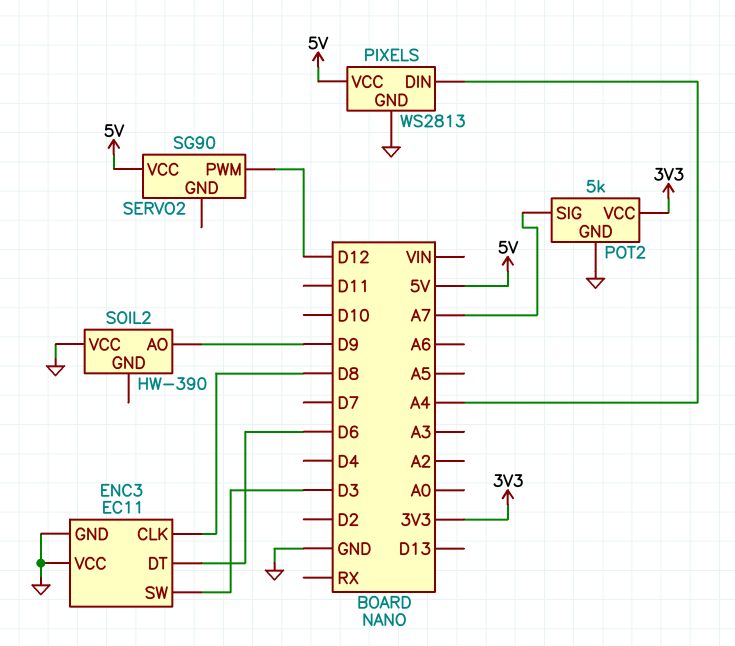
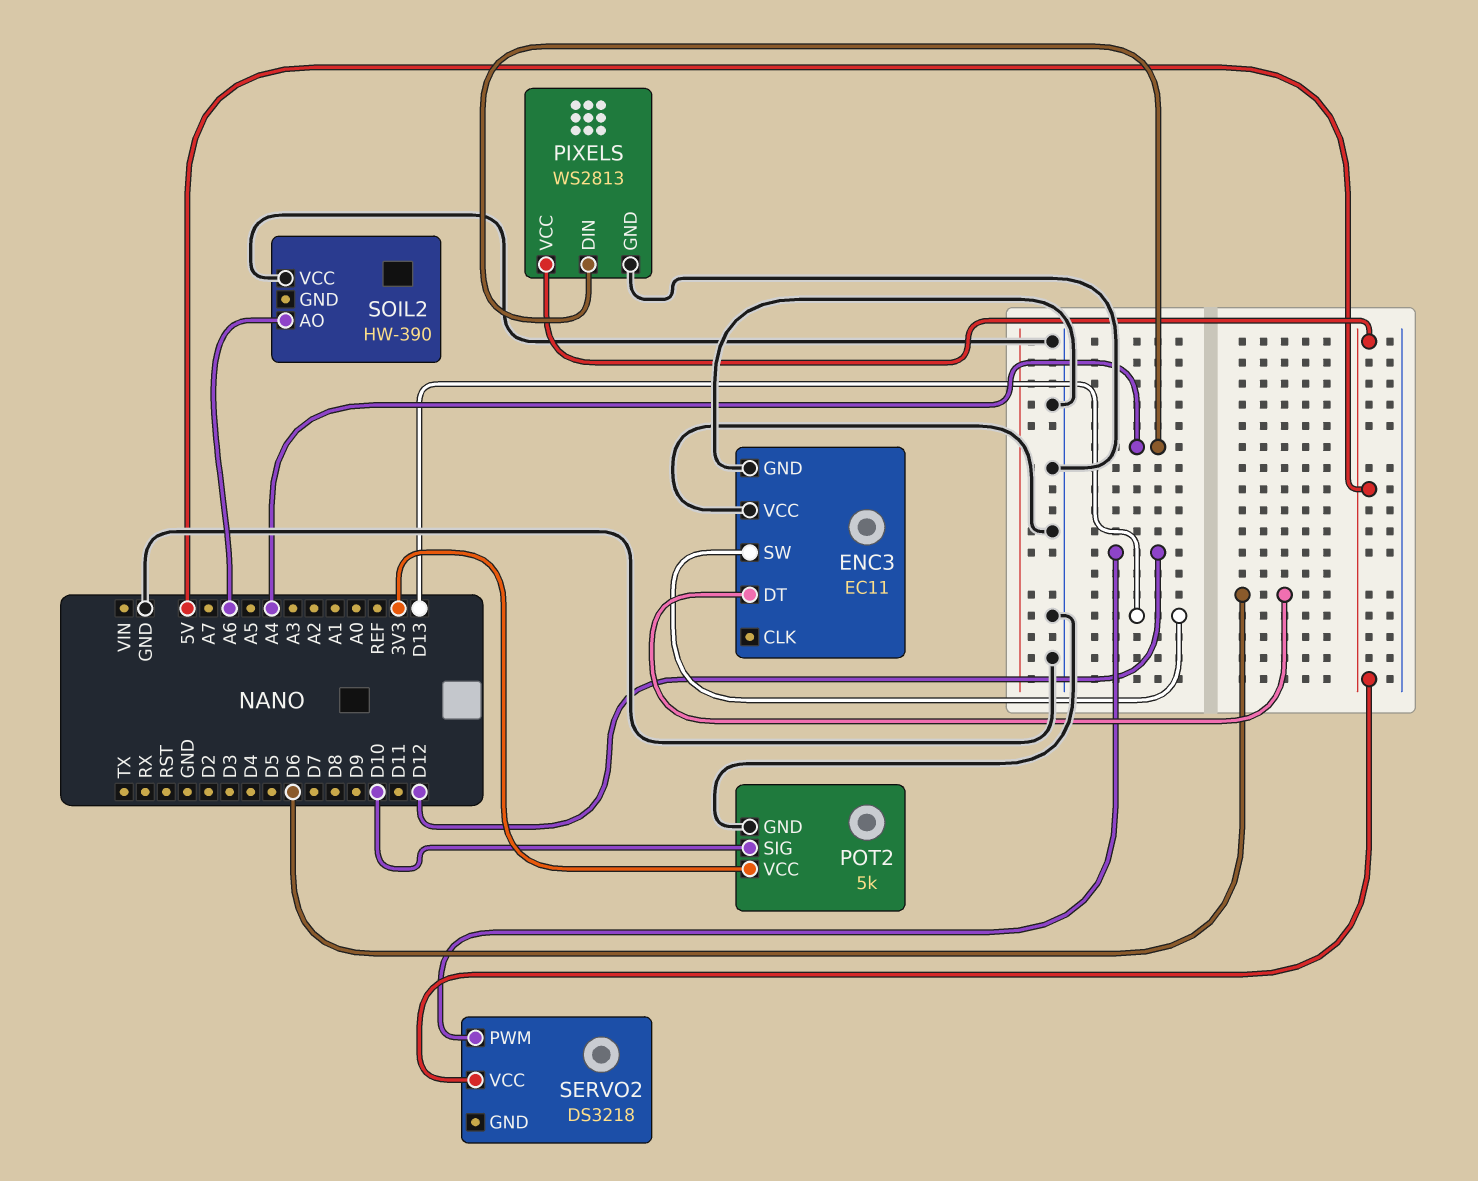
ENC3 pin CLK: D8 -> none
ENC3 pin SW: D3 -> D13
POT2 pin SIG: A7 -> D10
SERVO2: SG90 -> DS3218
SOIL2 pin AO: D9 -> A6

